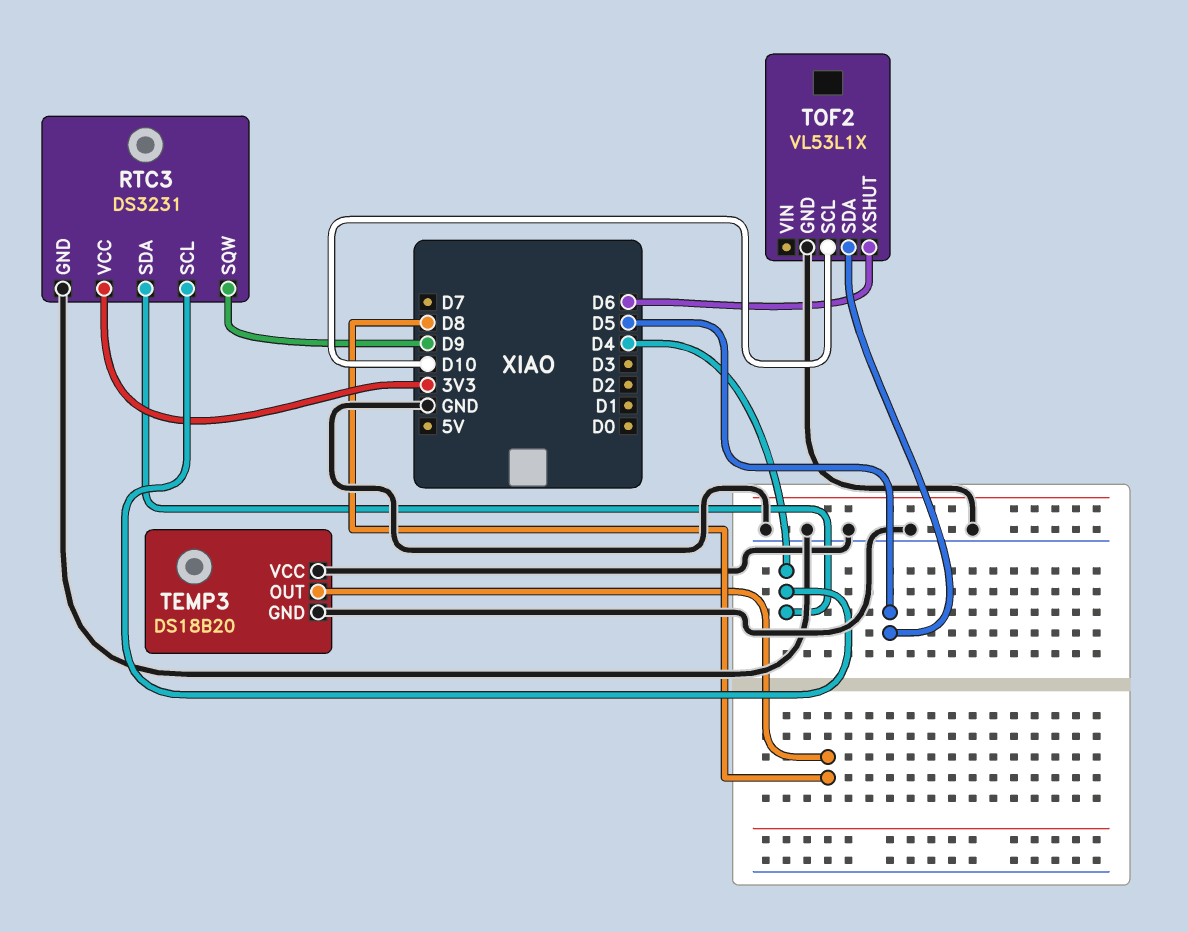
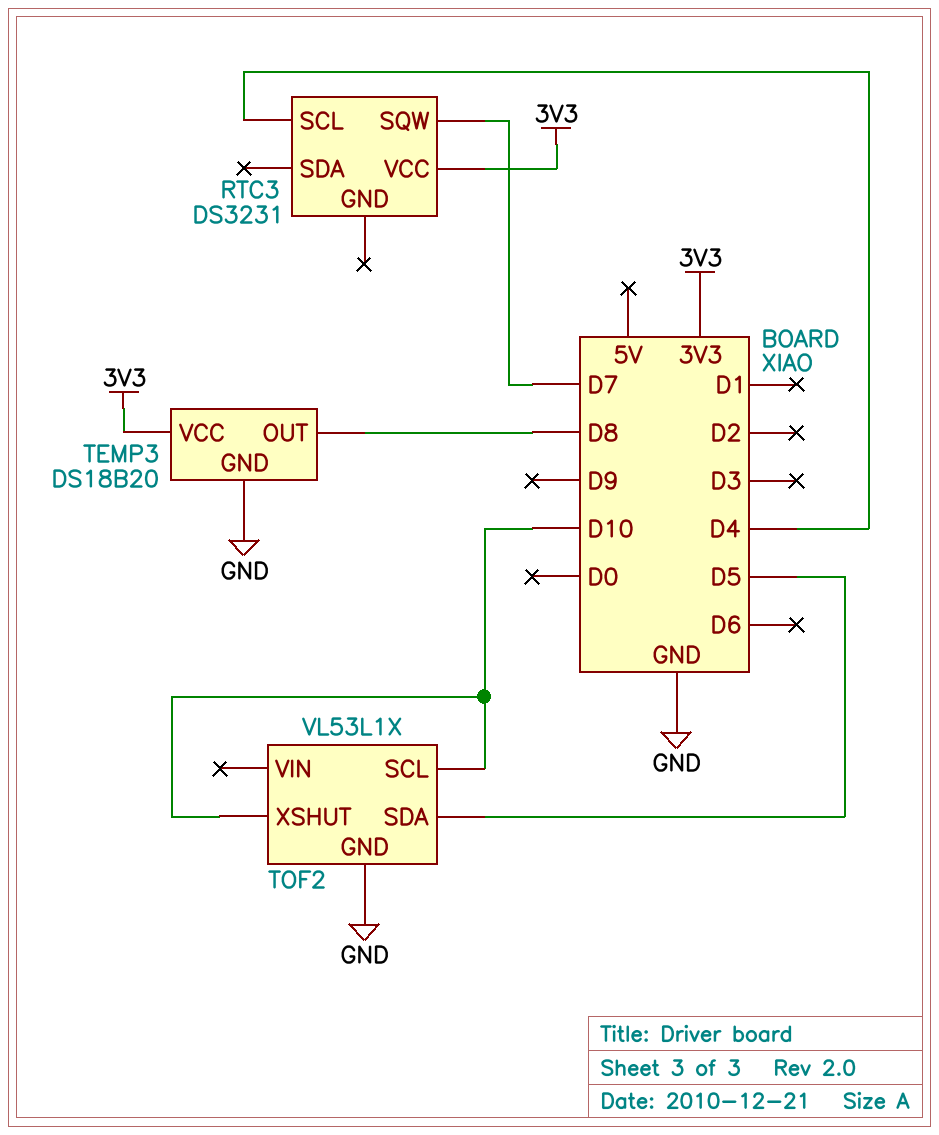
RTC3 pin GND: GND -> none
RTC3 pin SDA: D4 -> none
RTC3 pin SQW: D9 -> D7
TEMP3 pin VCC: GND -> 3V3
TOF2 pin XSHUT: D6 -> D10

